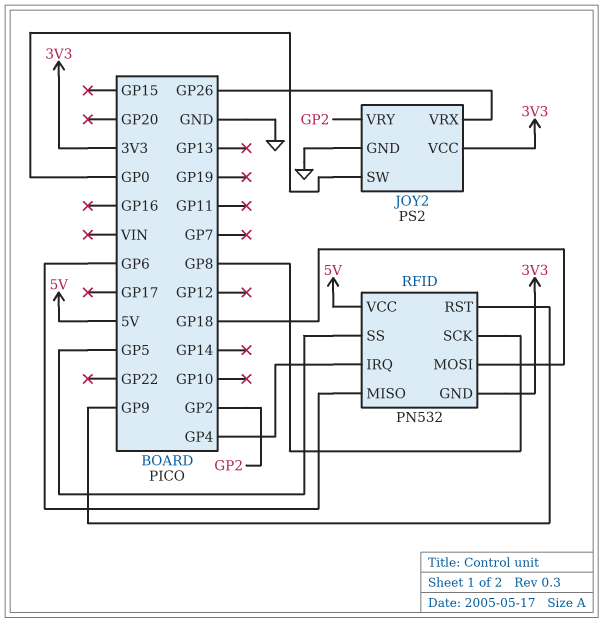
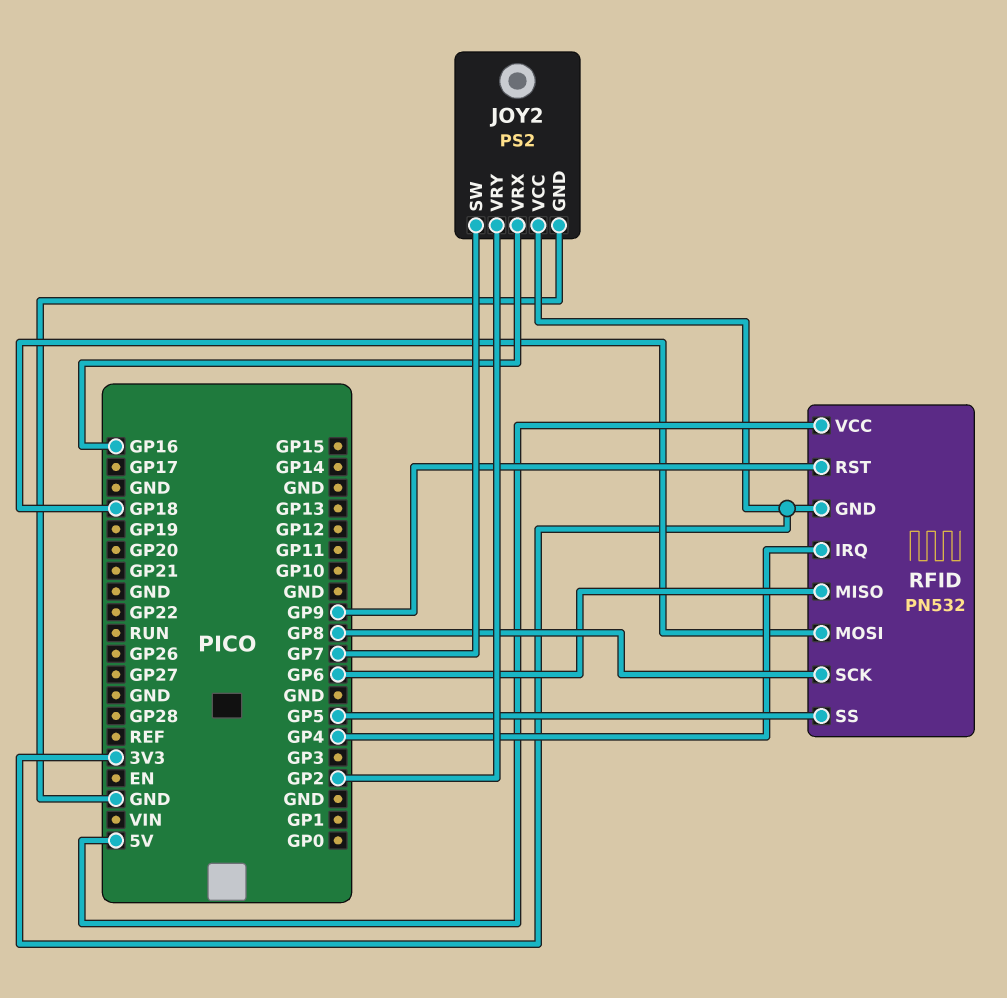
JOY2 pin SW: GP0 -> GP7
JOY2 pin VRX: GP26 -> GP16

